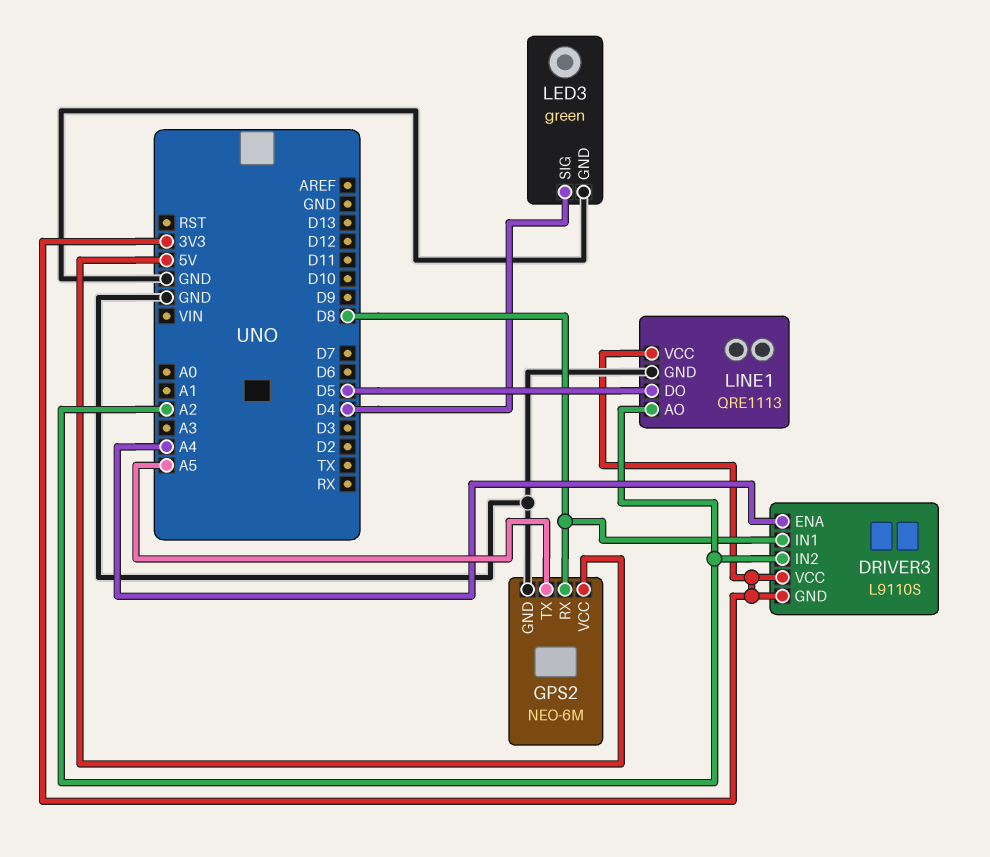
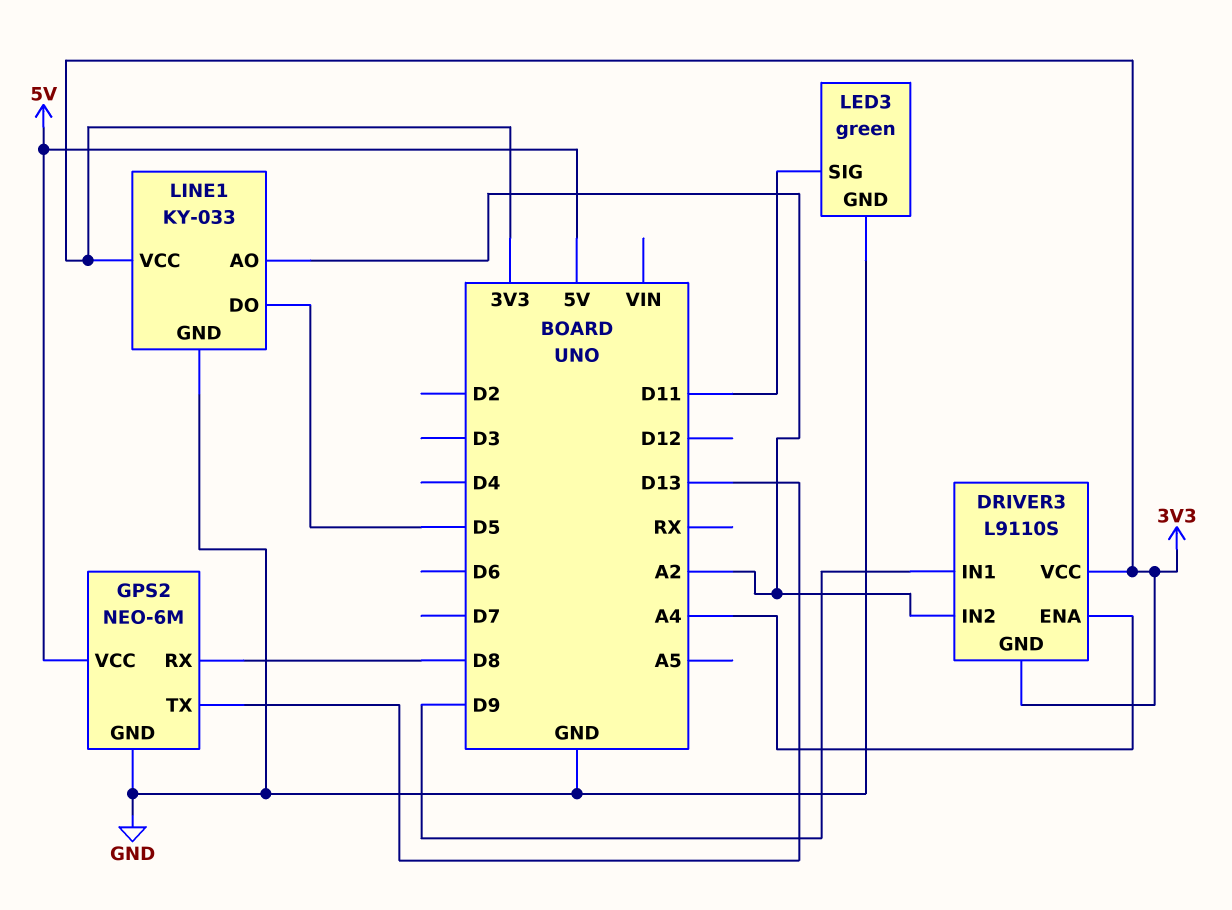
DRIVER3 pin IN1: D8 -> D9
GPS2 pin TX: A5 -> D13
LED3 pin SIG: D4 -> D11
LINE1: QRE1113 -> KY-033

